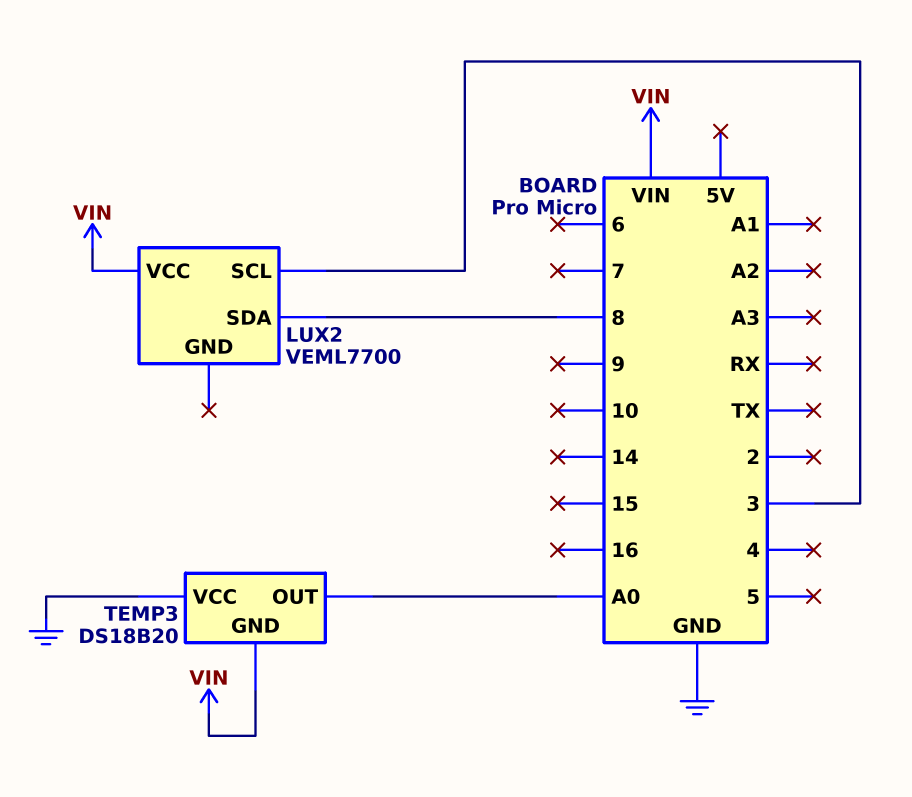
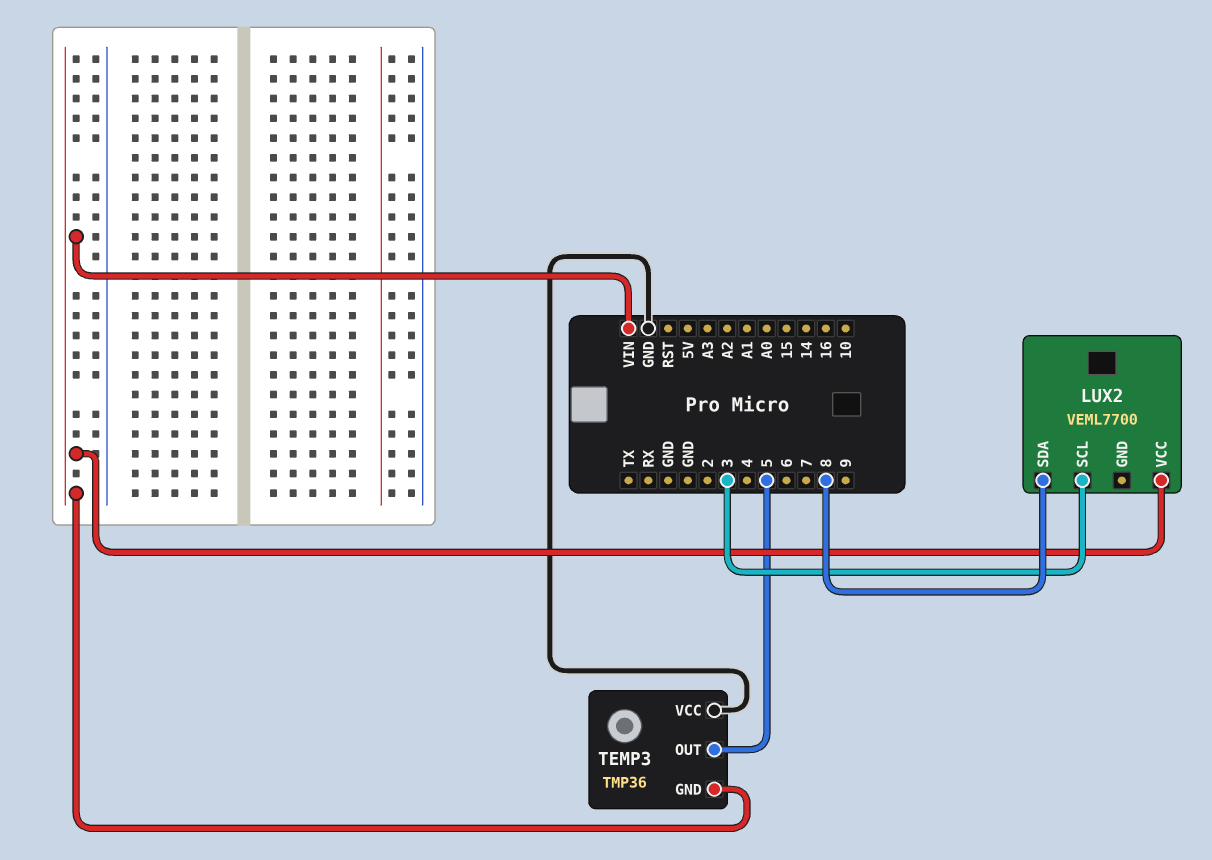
TEMP3: DS18B20 -> TMP36
TEMP3 pin OUT: A0 -> 5

